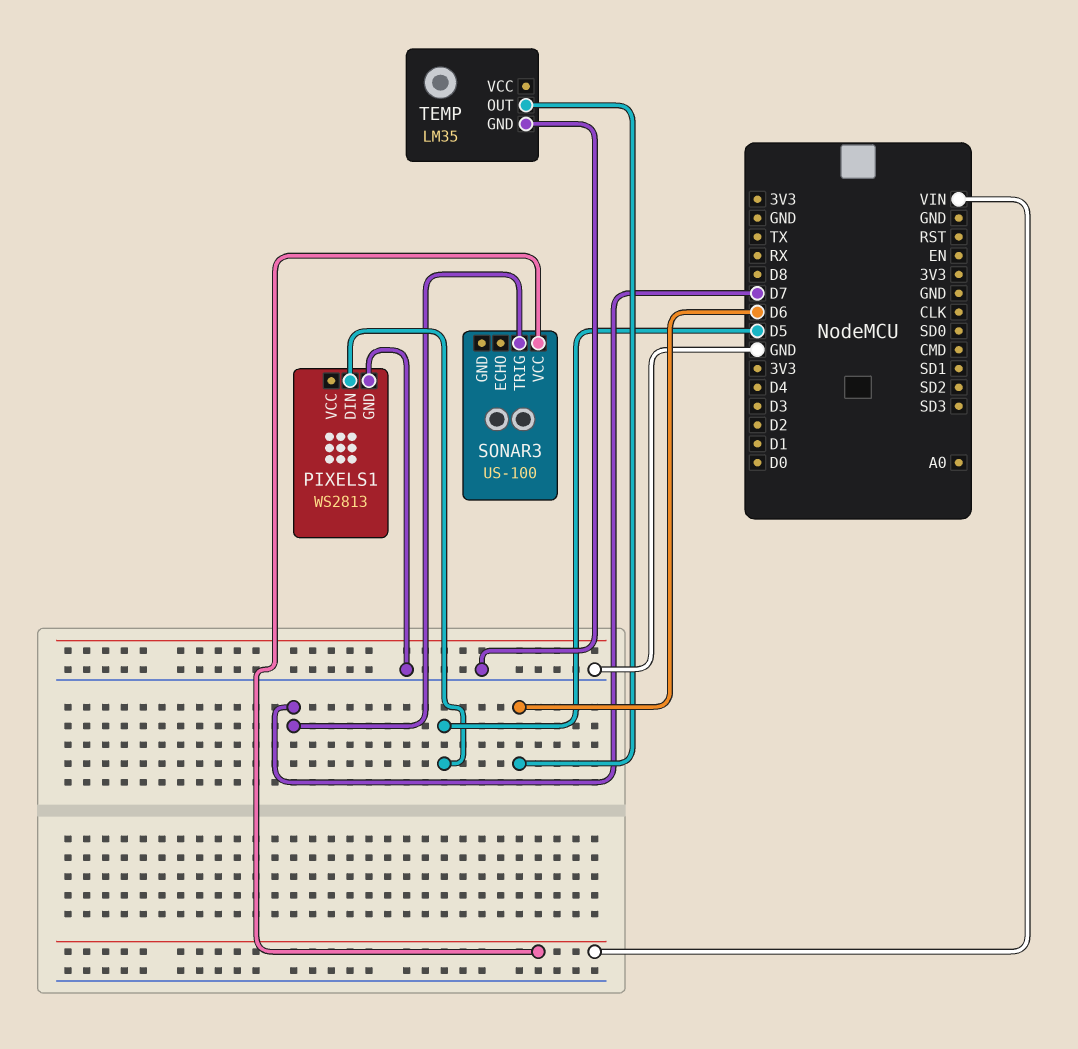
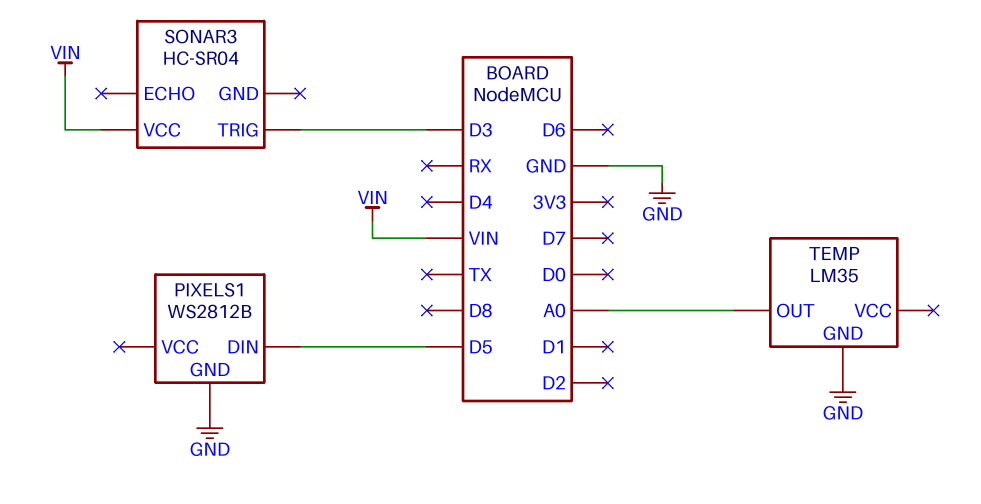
PIXELS1: WS2813 -> WS2812B
SONAR3: US-100 -> HC-SR04
SONAR3 pin TRIG: D7 -> D3
TEMP pin OUT: D6 -> A0

